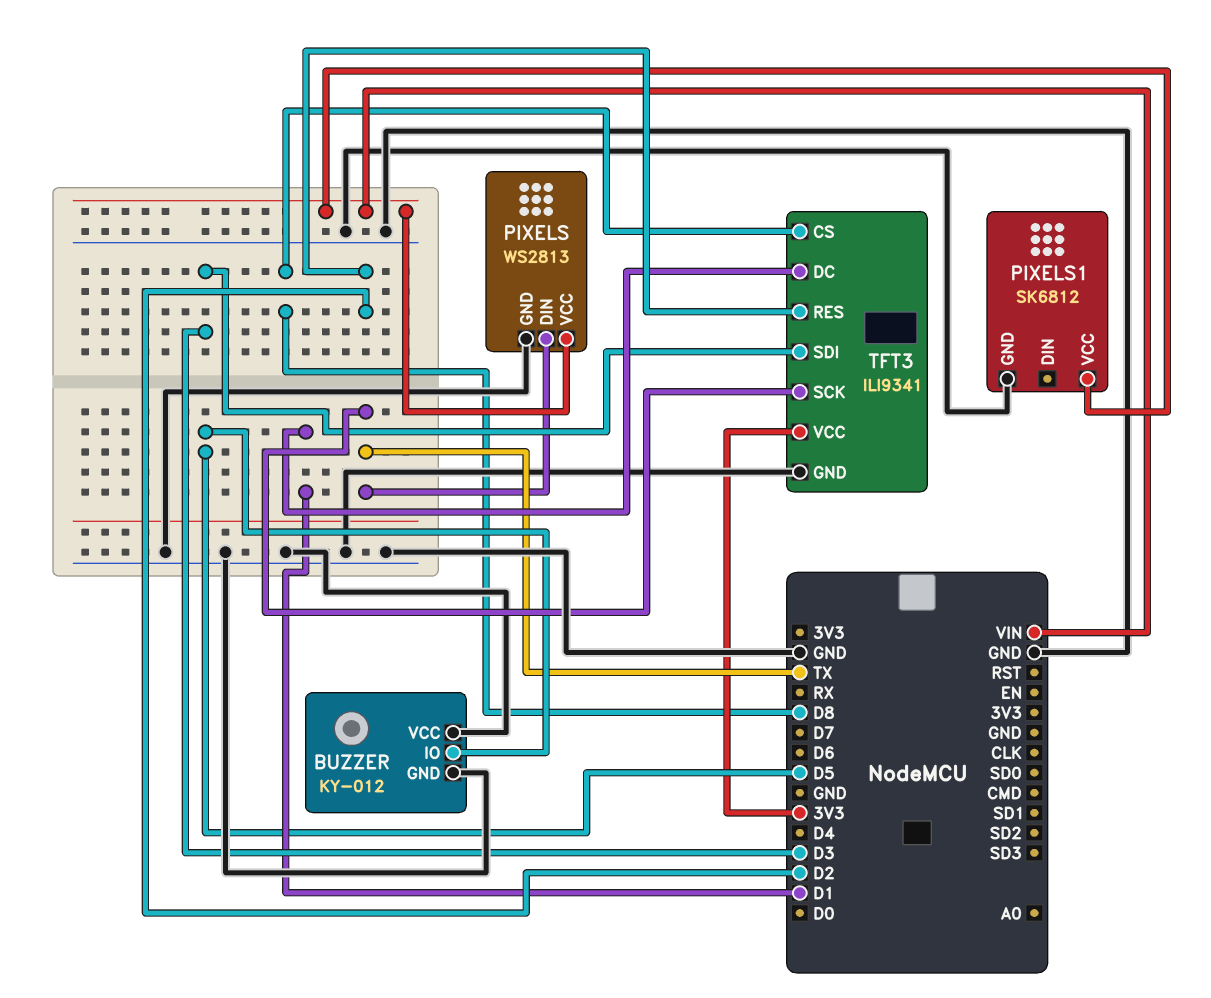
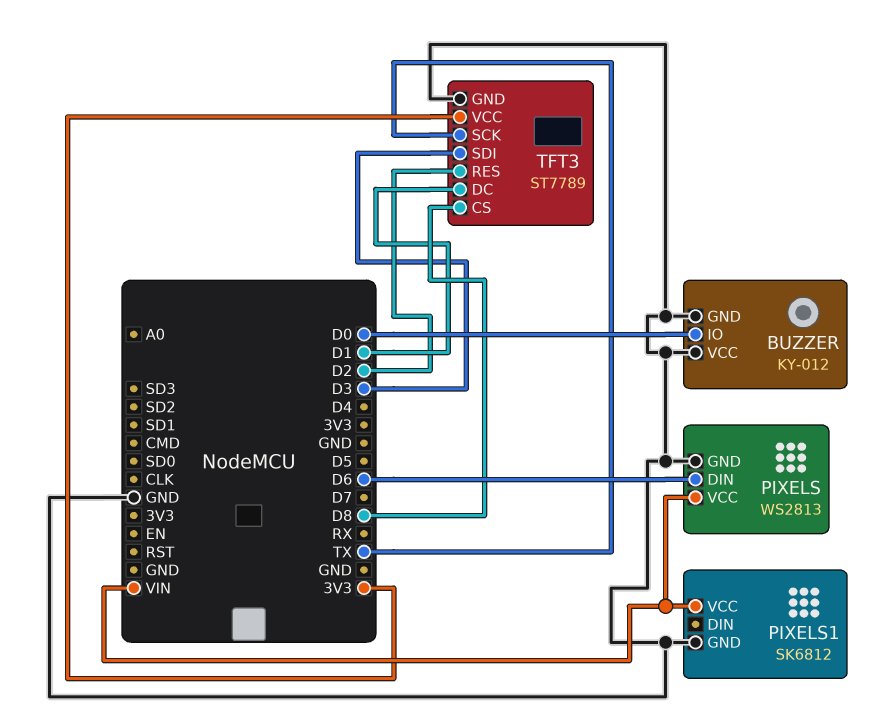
BUZZER pin IO: D5 -> D0
PIXELS pin DIN: TX -> D6
TFT3: ILI9341 -> ST7789

